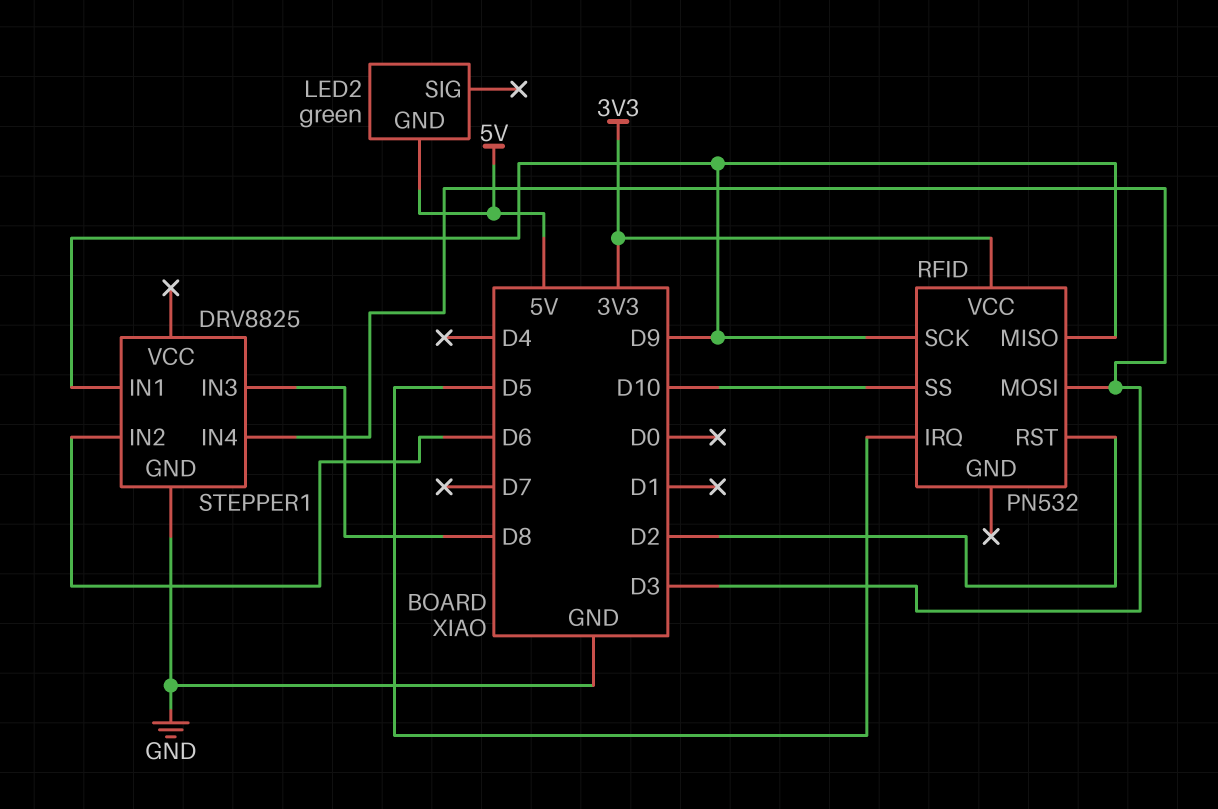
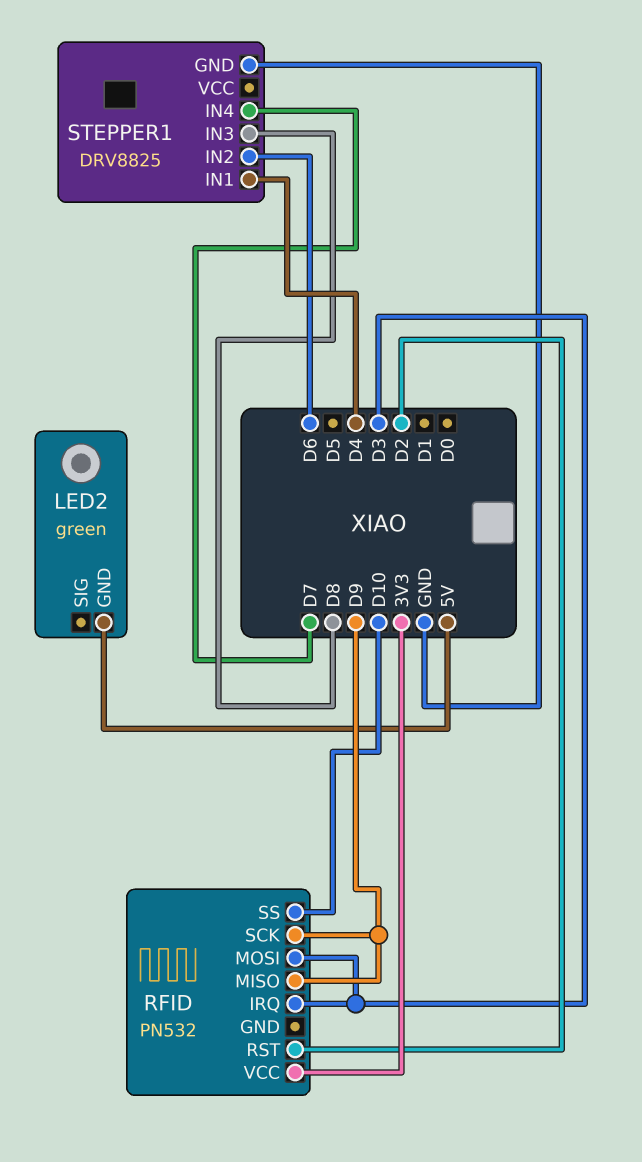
RFID pin IRQ: D5 -> D3
STEPPER1 pin IN1: D9 -> D4
STEPPER1 pin IN4: D3 -> D7

